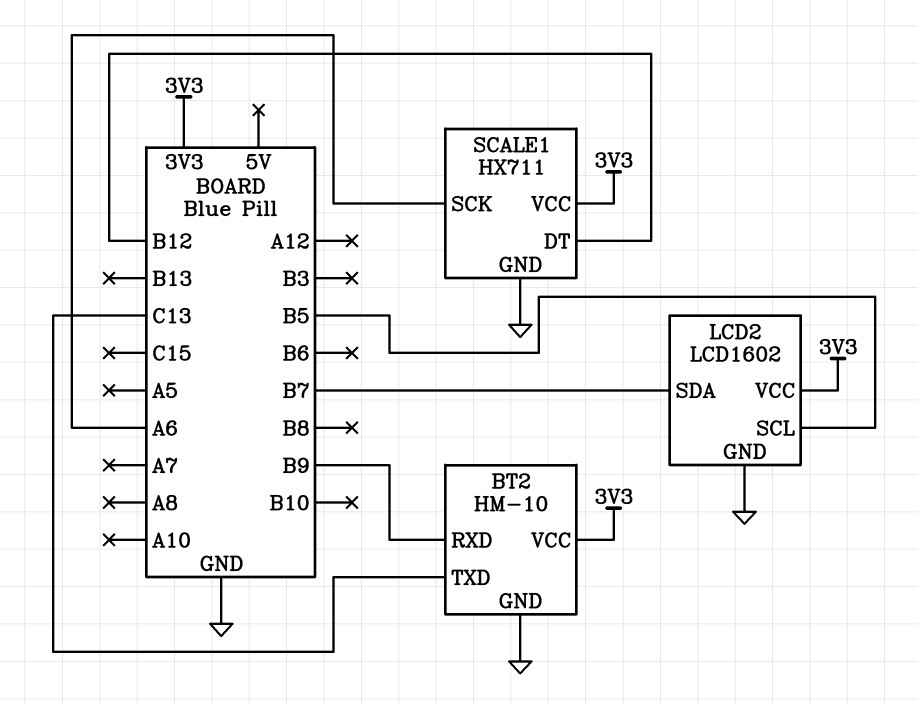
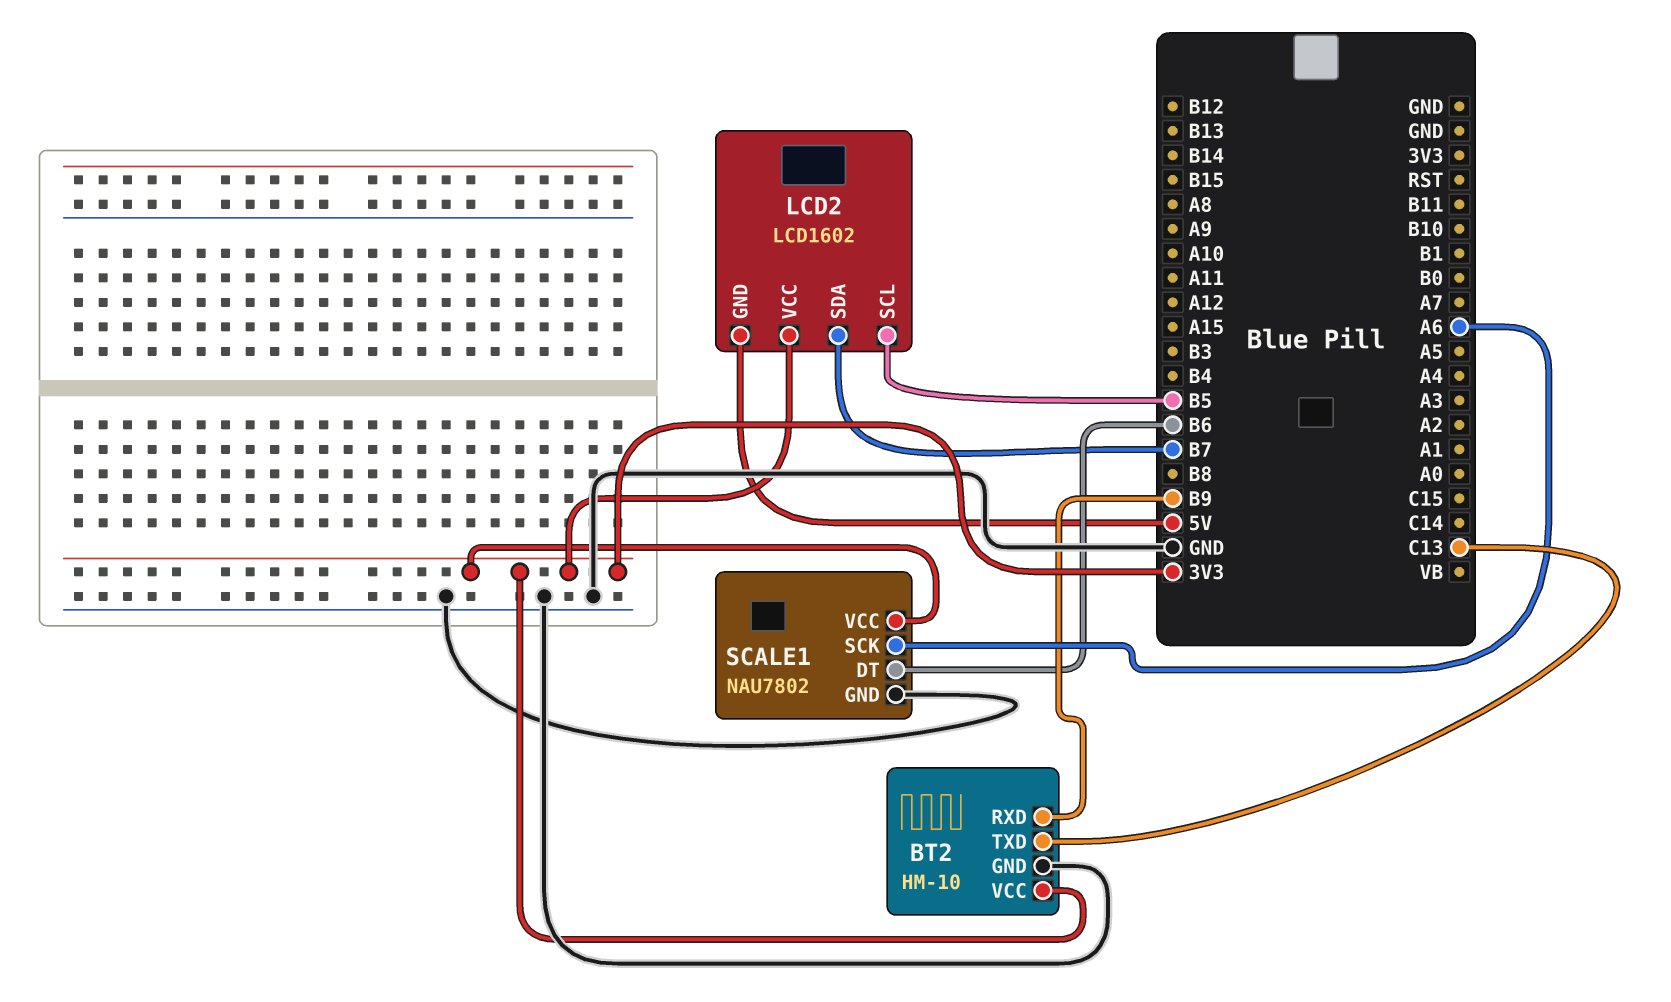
LCD2 pin GND: GND -> 5V
SCALE1: HX711 -> NAU7802
SCALE1 pin DT: B12 -> B6

